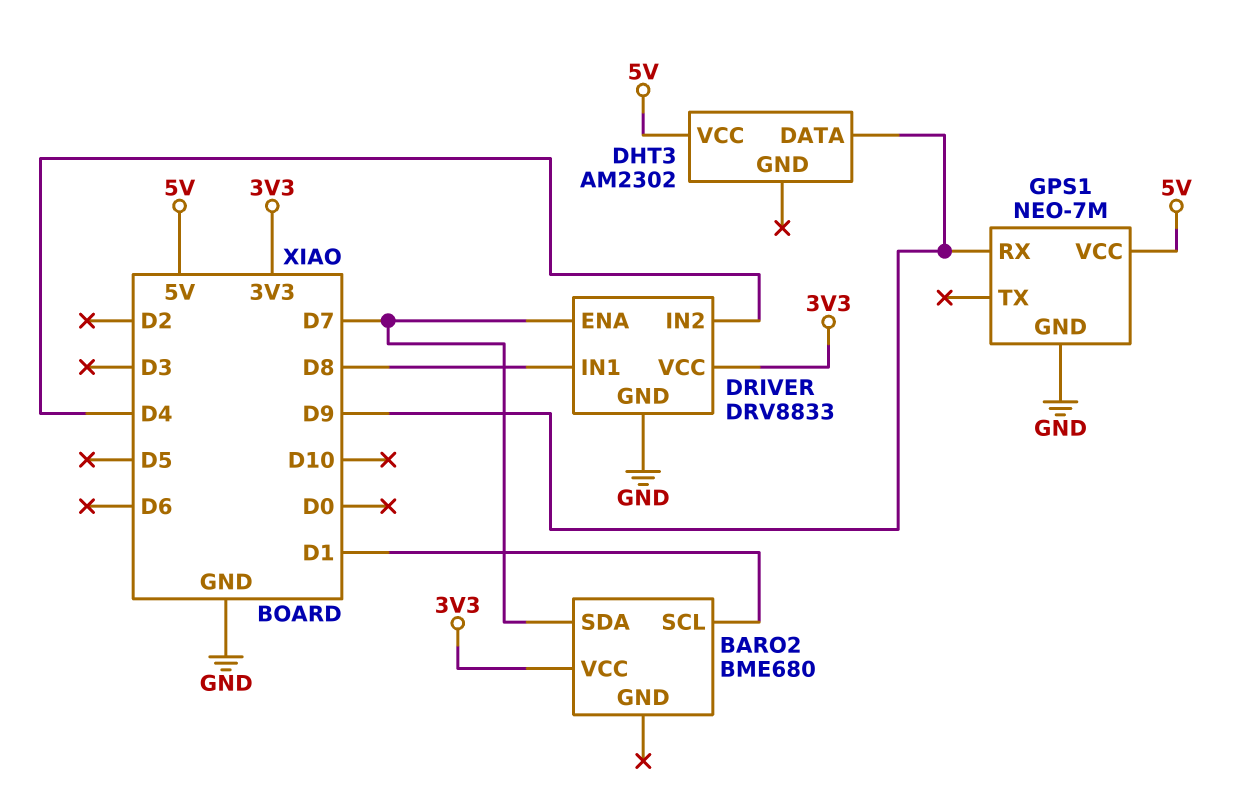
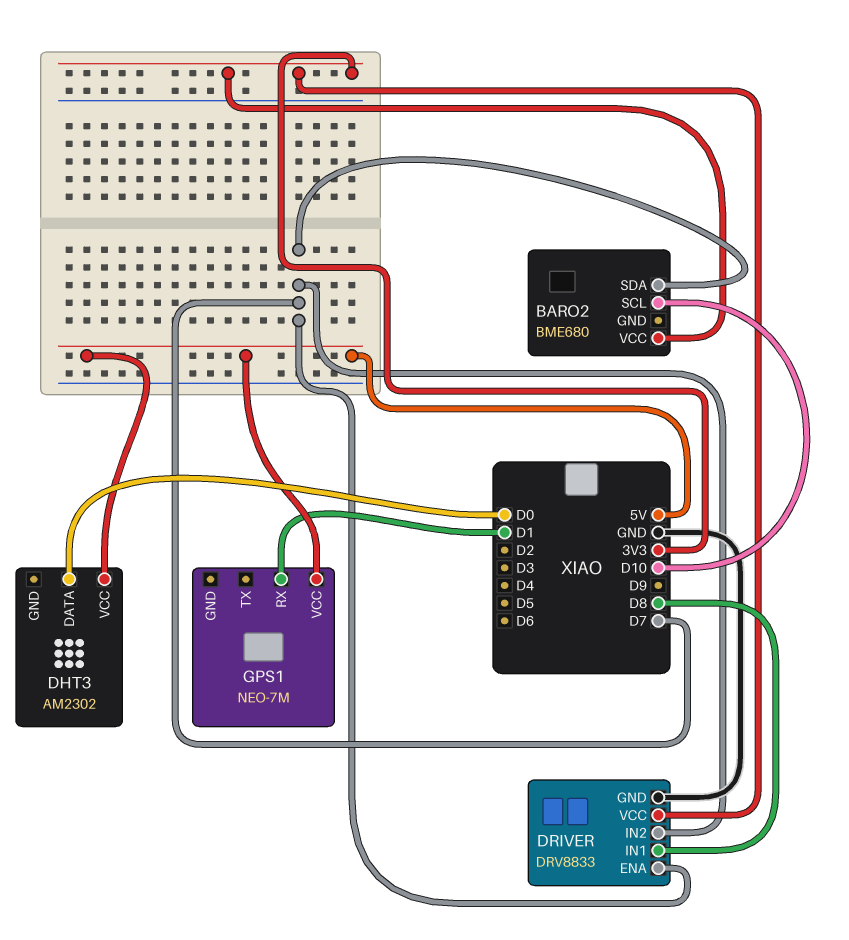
BARO2 pin SCL: D1 -> D10
DHT3 pin DATA: D9 -> D0
DRIVER pin IN2: D4 -> D7
GPS1 pin GND: GND -> none
GPS1 pin RX: D9 -> D1

